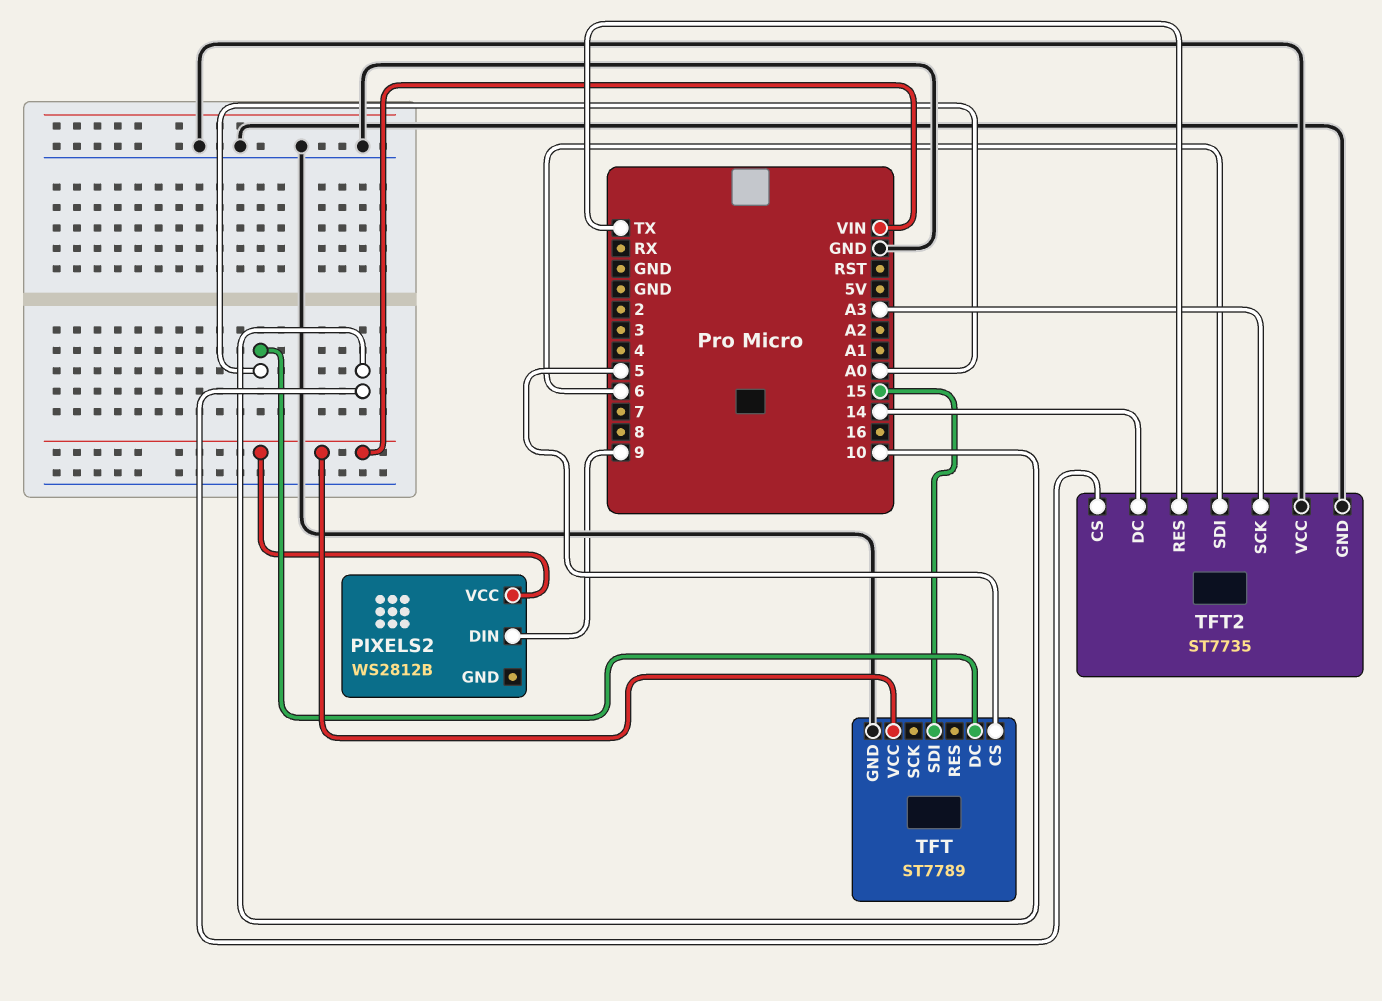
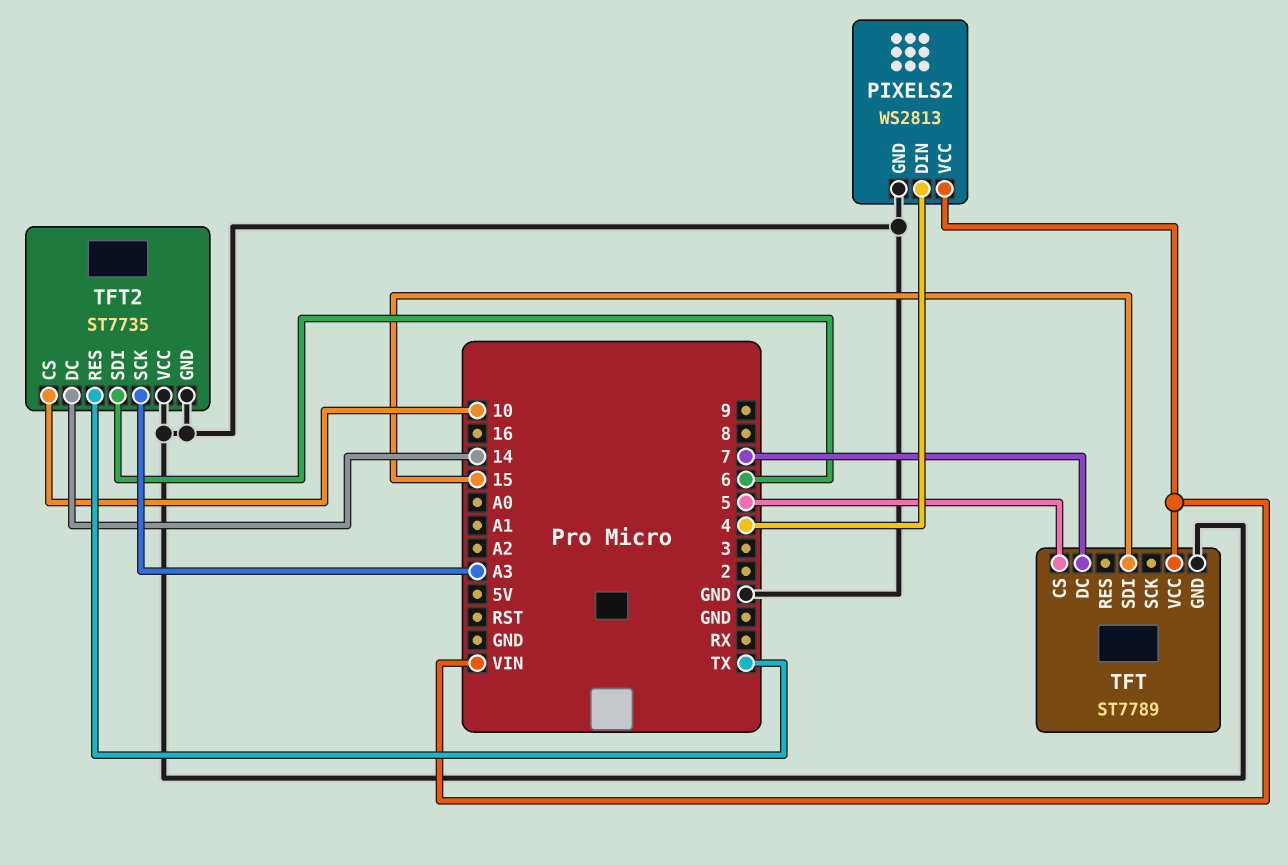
PIXELS2: WS2812B -> WS2813
PIXELS2 pin DIN: 9 -> 4
PIXELS2 pin GND: none -> GND
TFT pin DC: A0 -> 7

